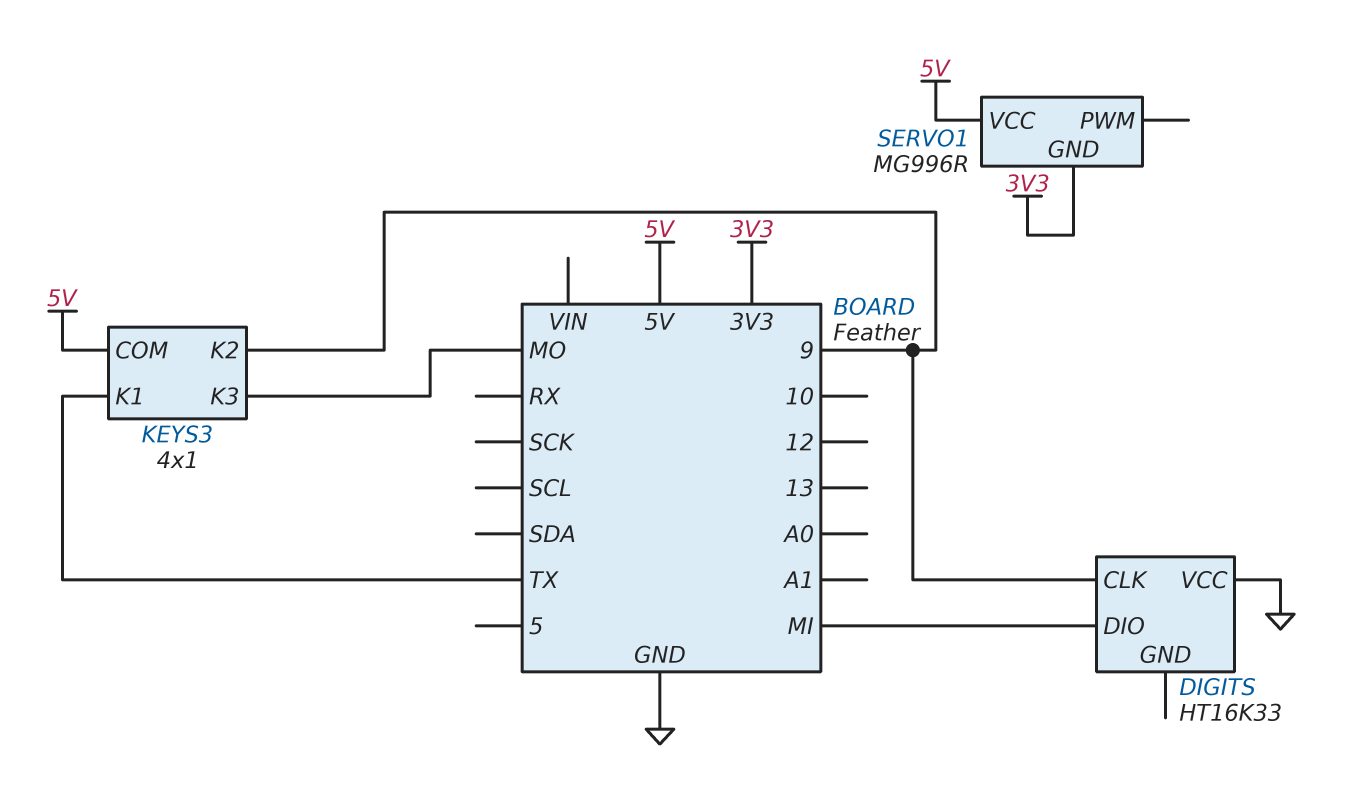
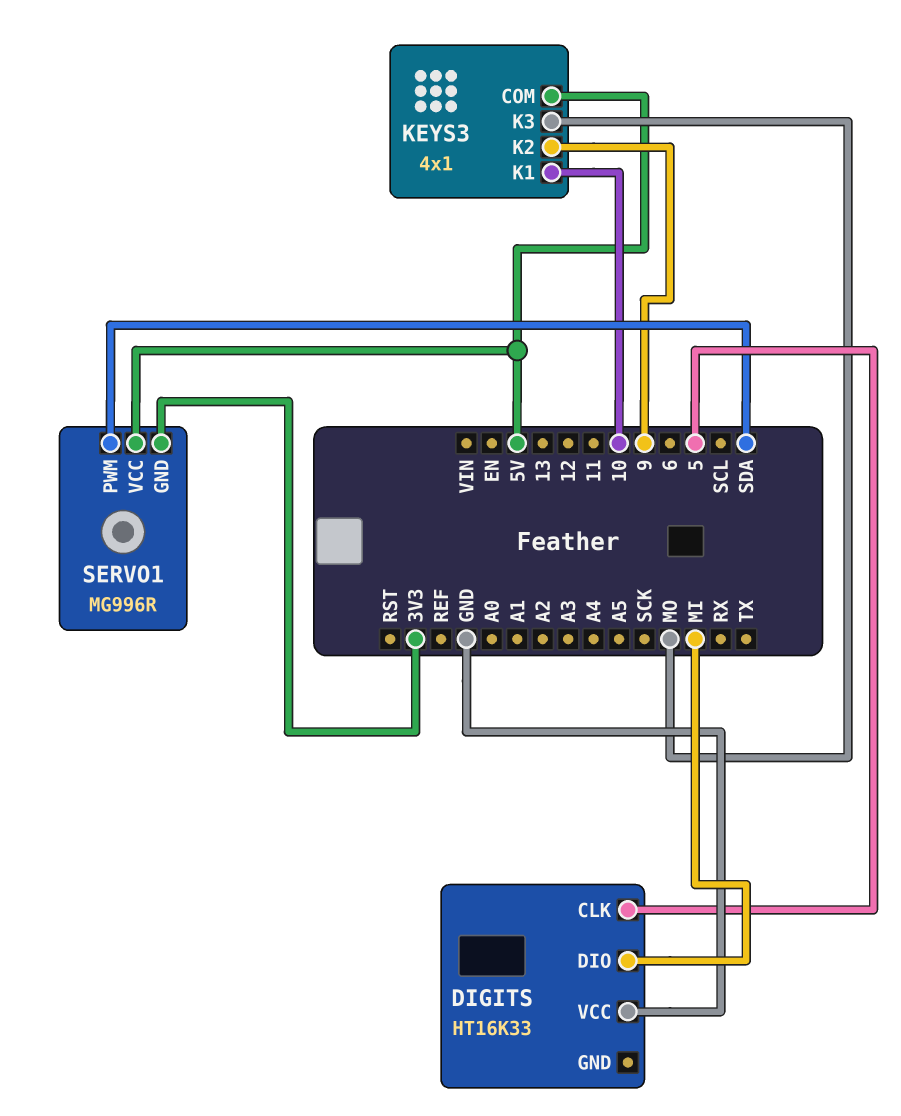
DIGITS pin CLK: 9 -> 5
KEYS3 pin K1: TX -> 10
SERVO1 pin PWM: none -> SDA

